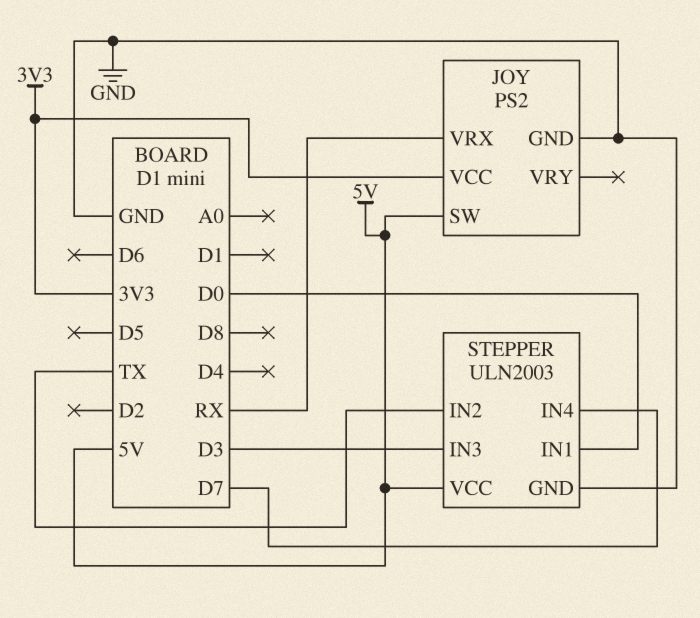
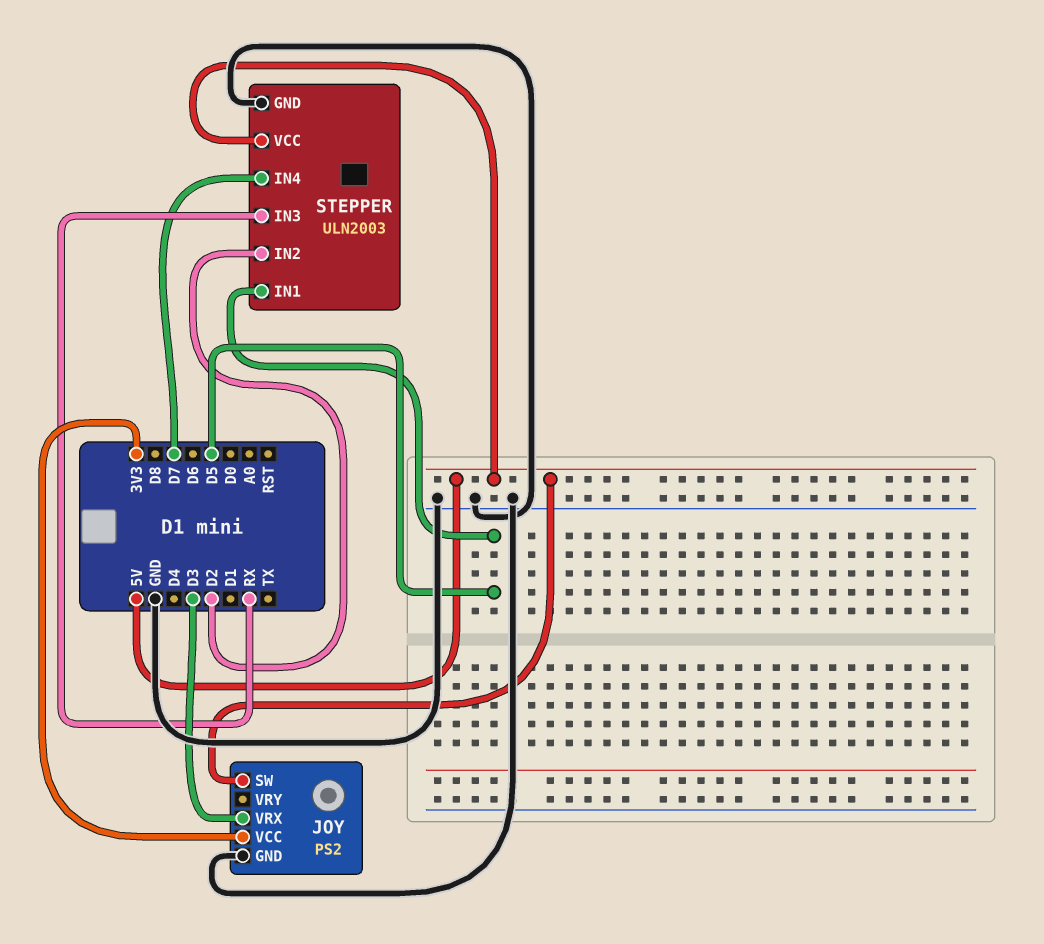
JOY pin VRX: RX -> D3
STEPPER pin IN1: D0 -> D5
STEPPER pin IN2: TX -> D2
STEPPER pin IN3: D3 -> RX

